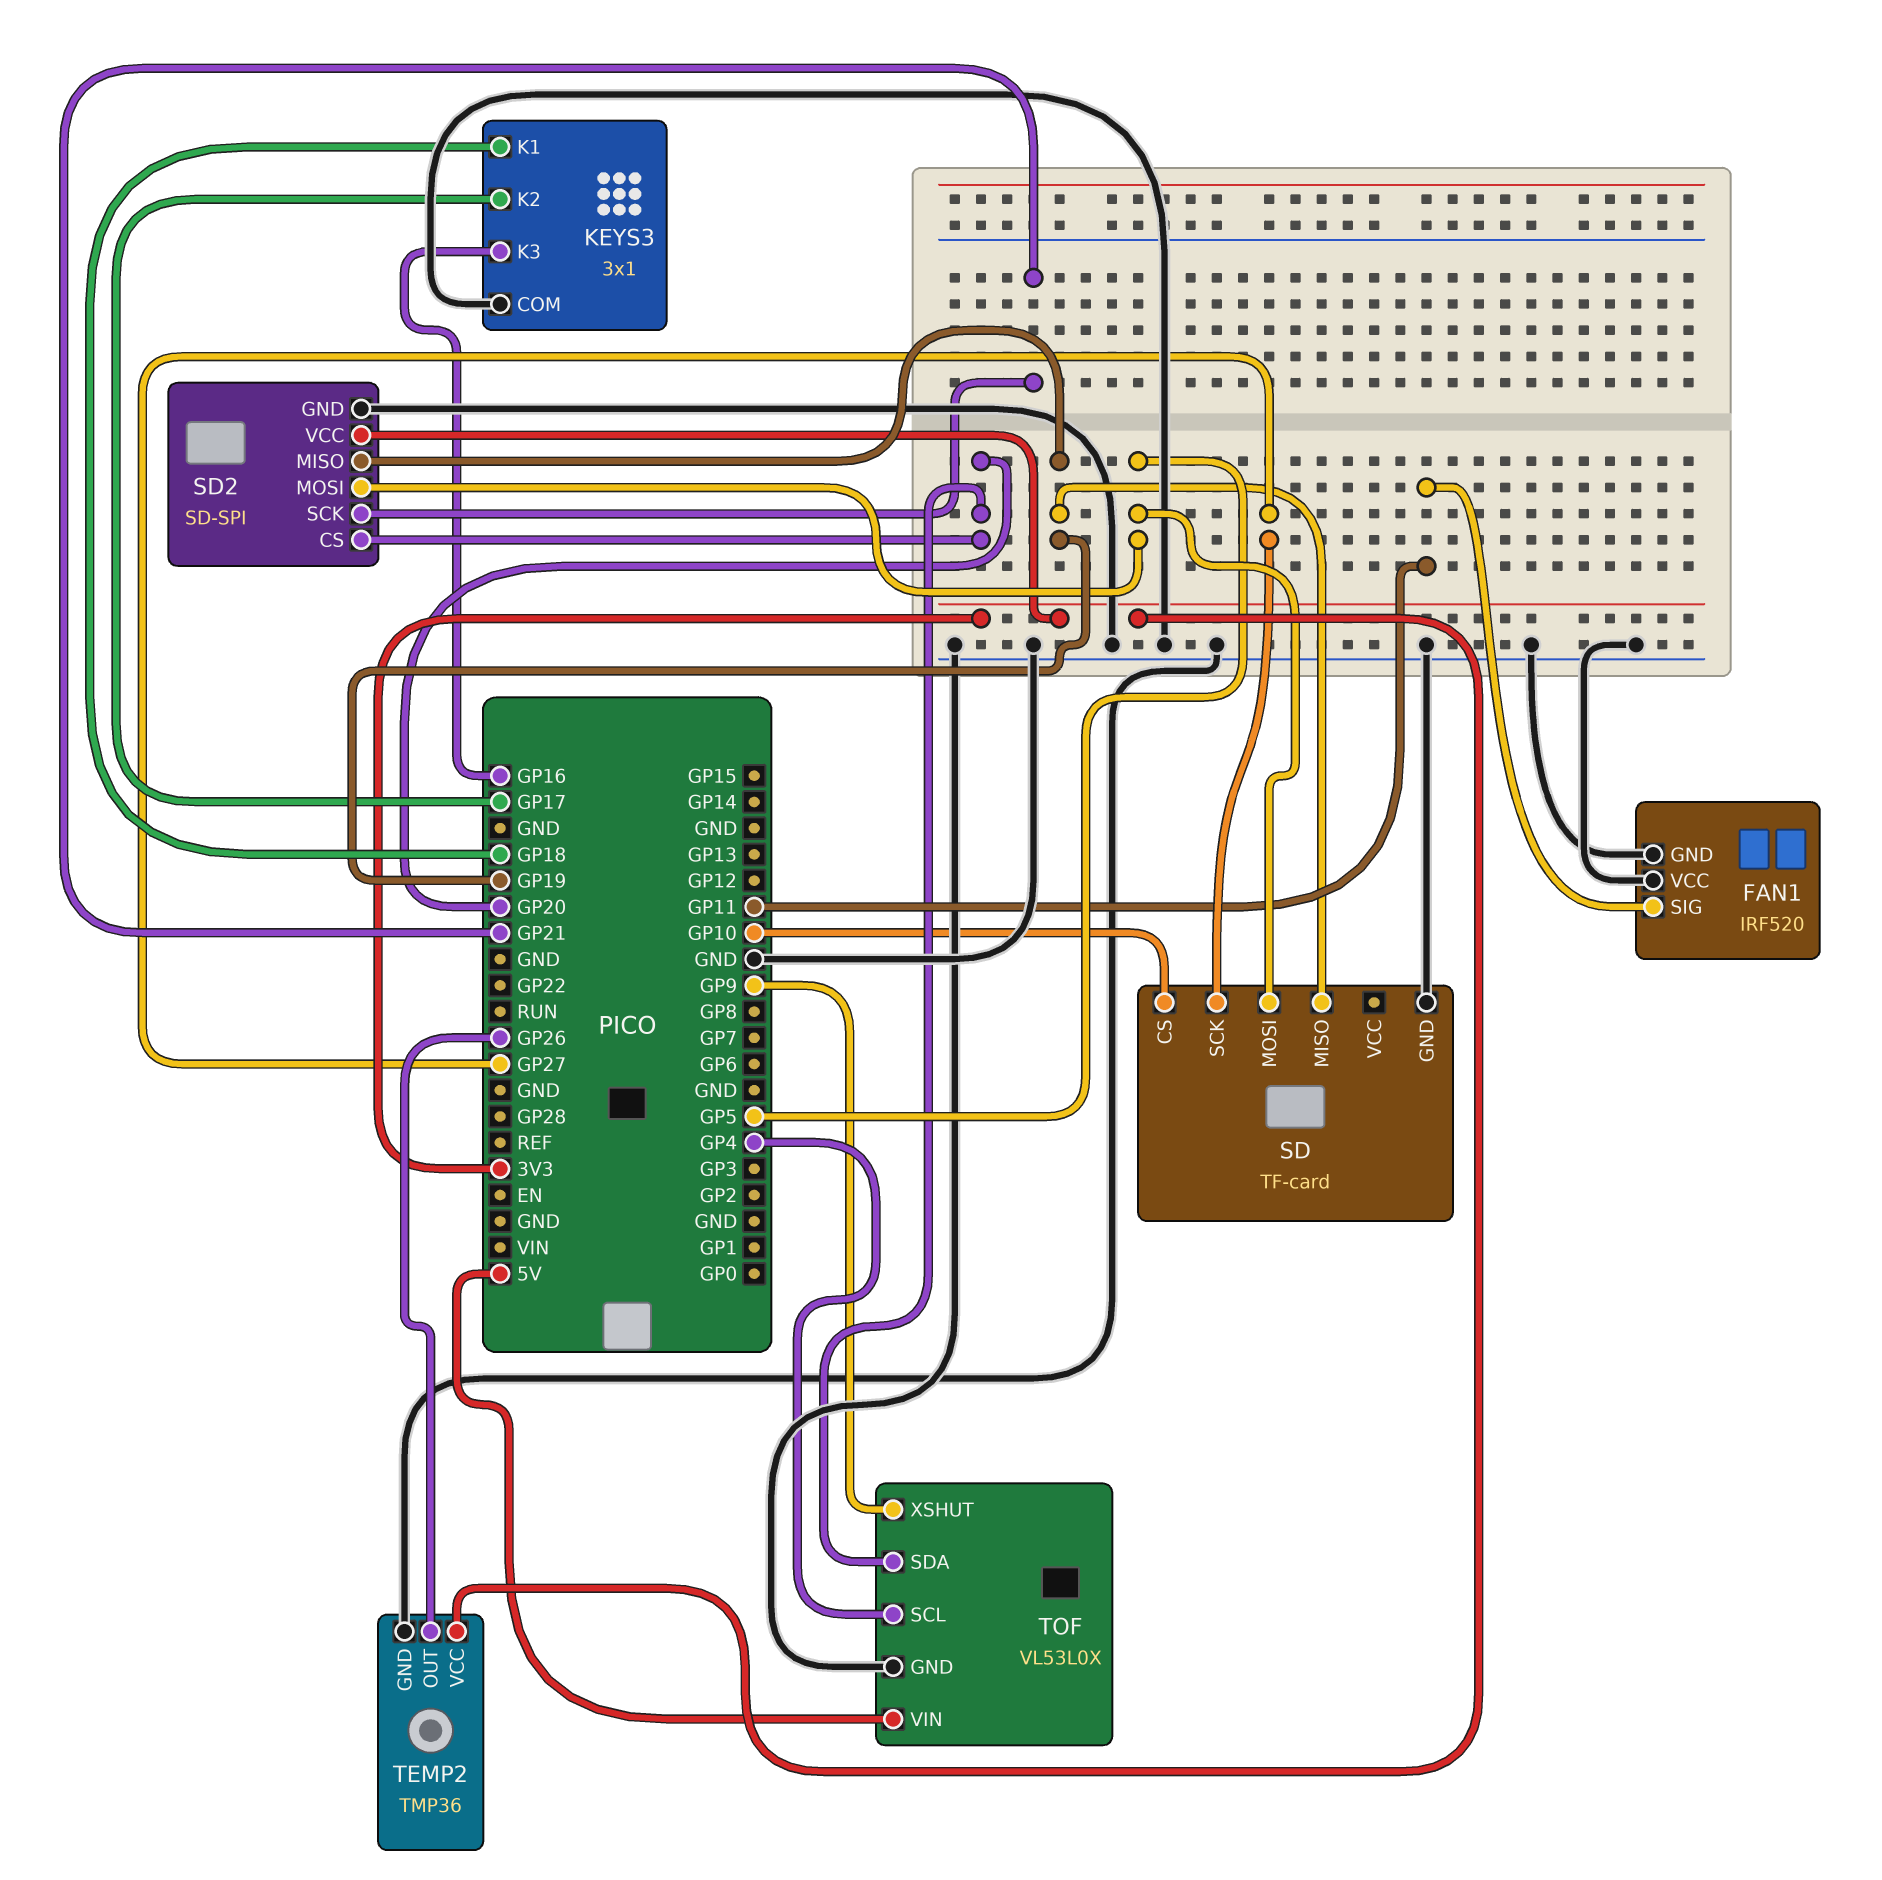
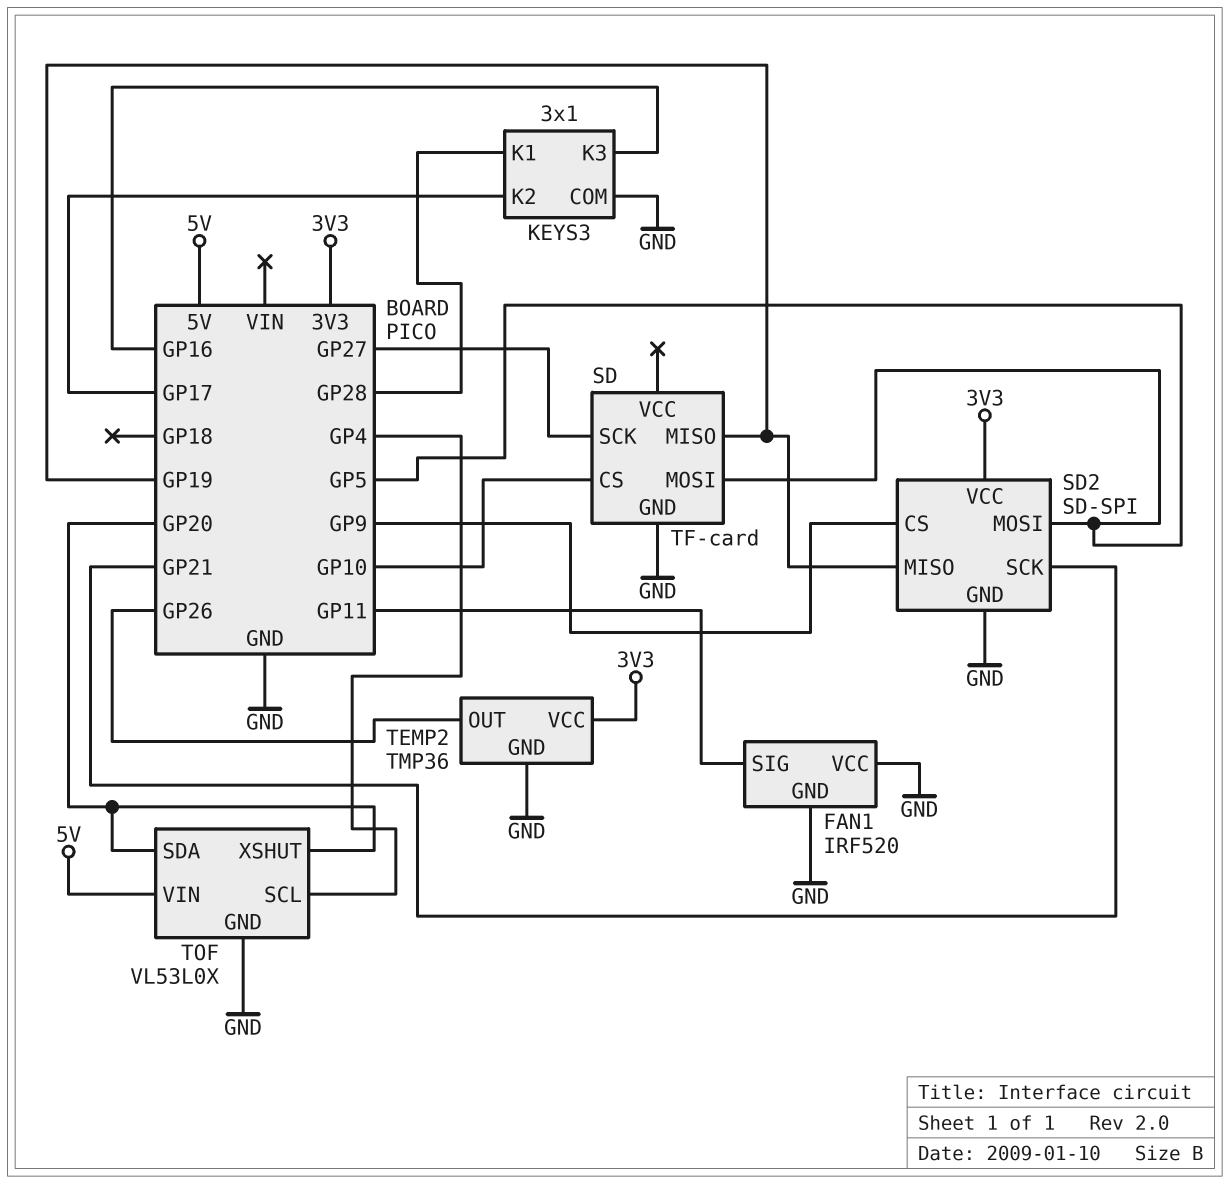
KEYS3 pin K1: GP18 -> GP28
SD2 pin CS: GP20 -> GP9
TOF pin XSHUT: GP9 -> GP20

